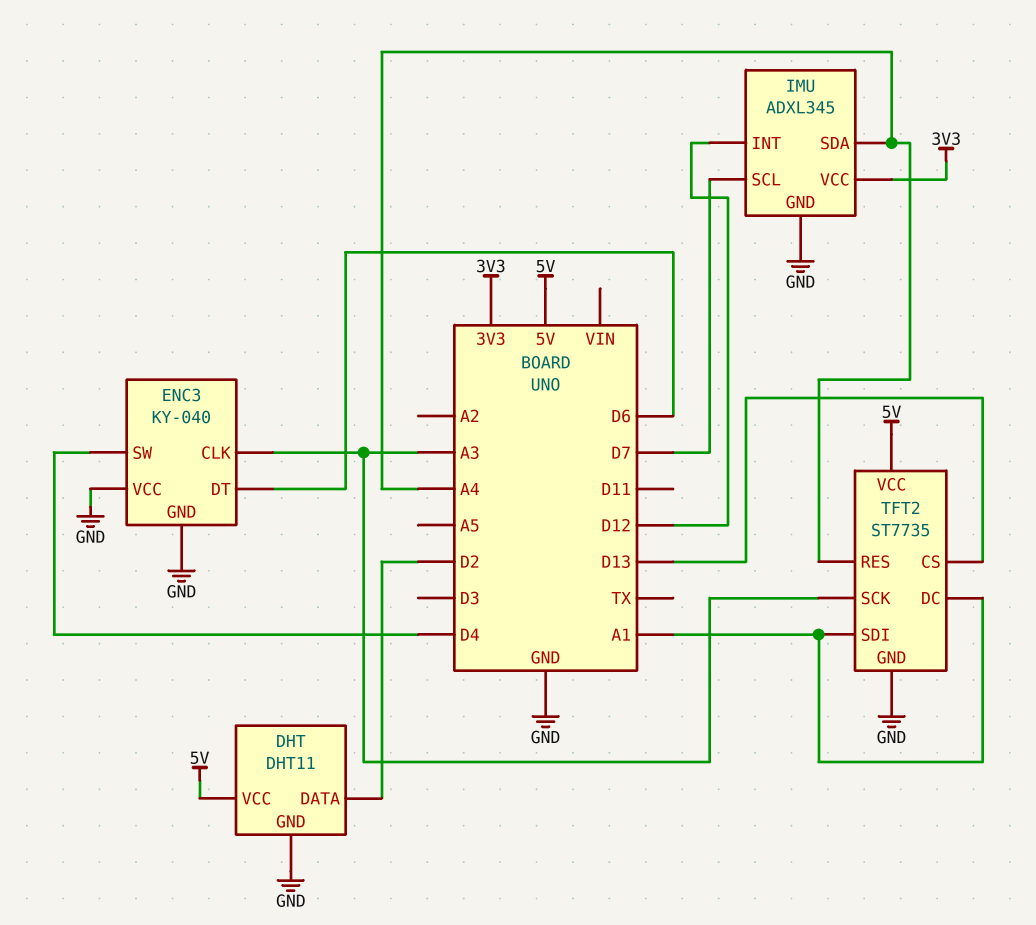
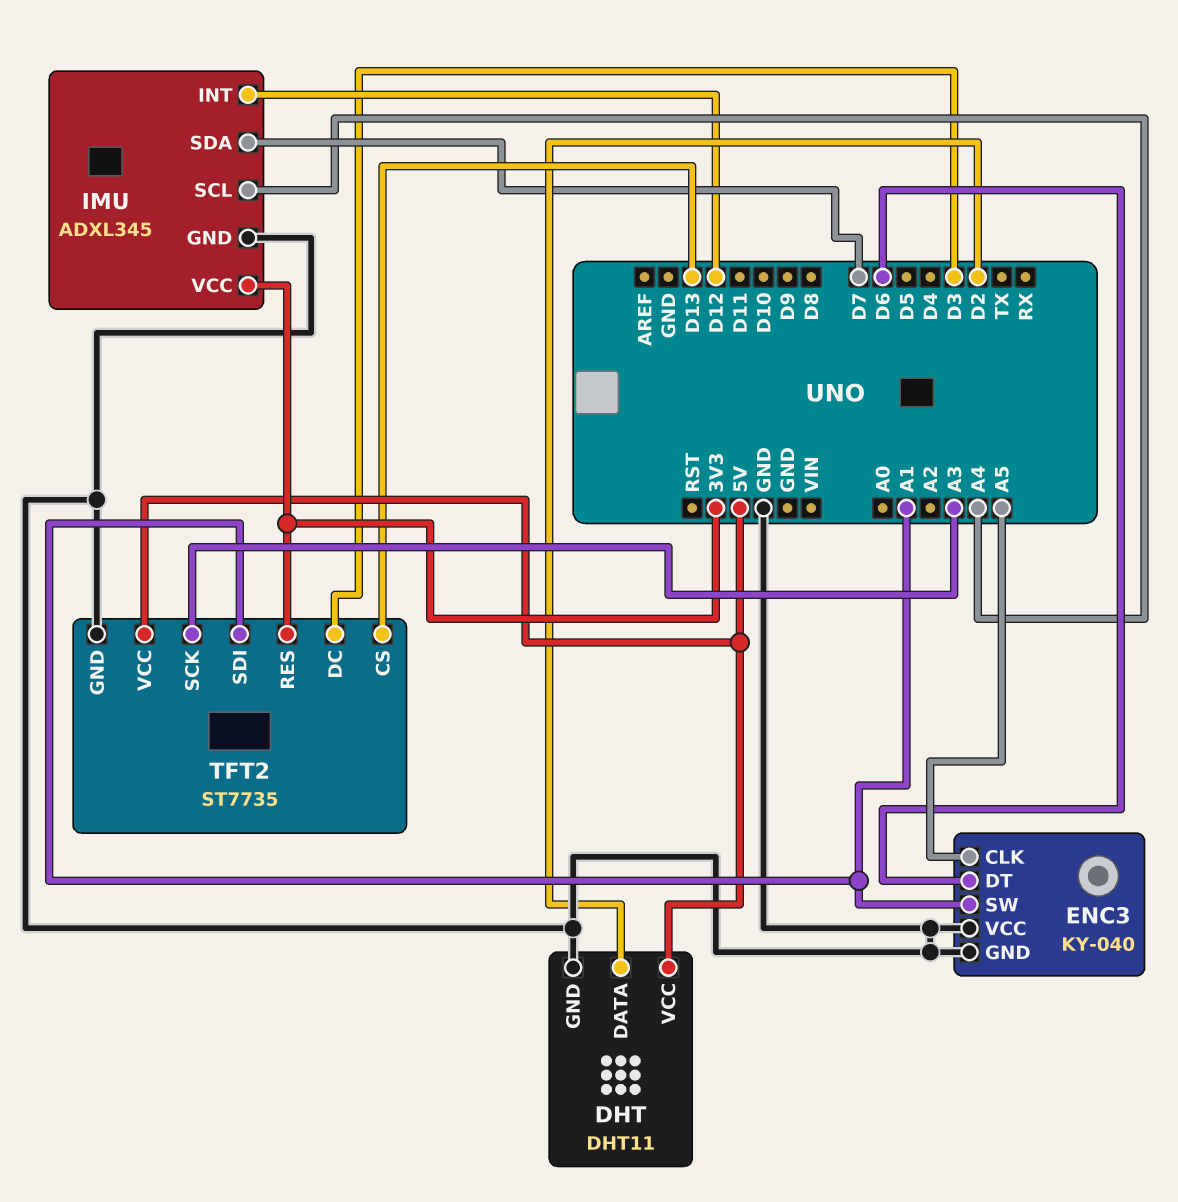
ENC3 pin CLK: A3 -> A5
ENC3 pin SW: D4 -> A1
IMU pin SCL: D7 -> A4
IMU pin SDA: A4 -> D7
TFT2 pin DC: A1 -> D3
TFT2 pin RES: A4 -> 3V3

